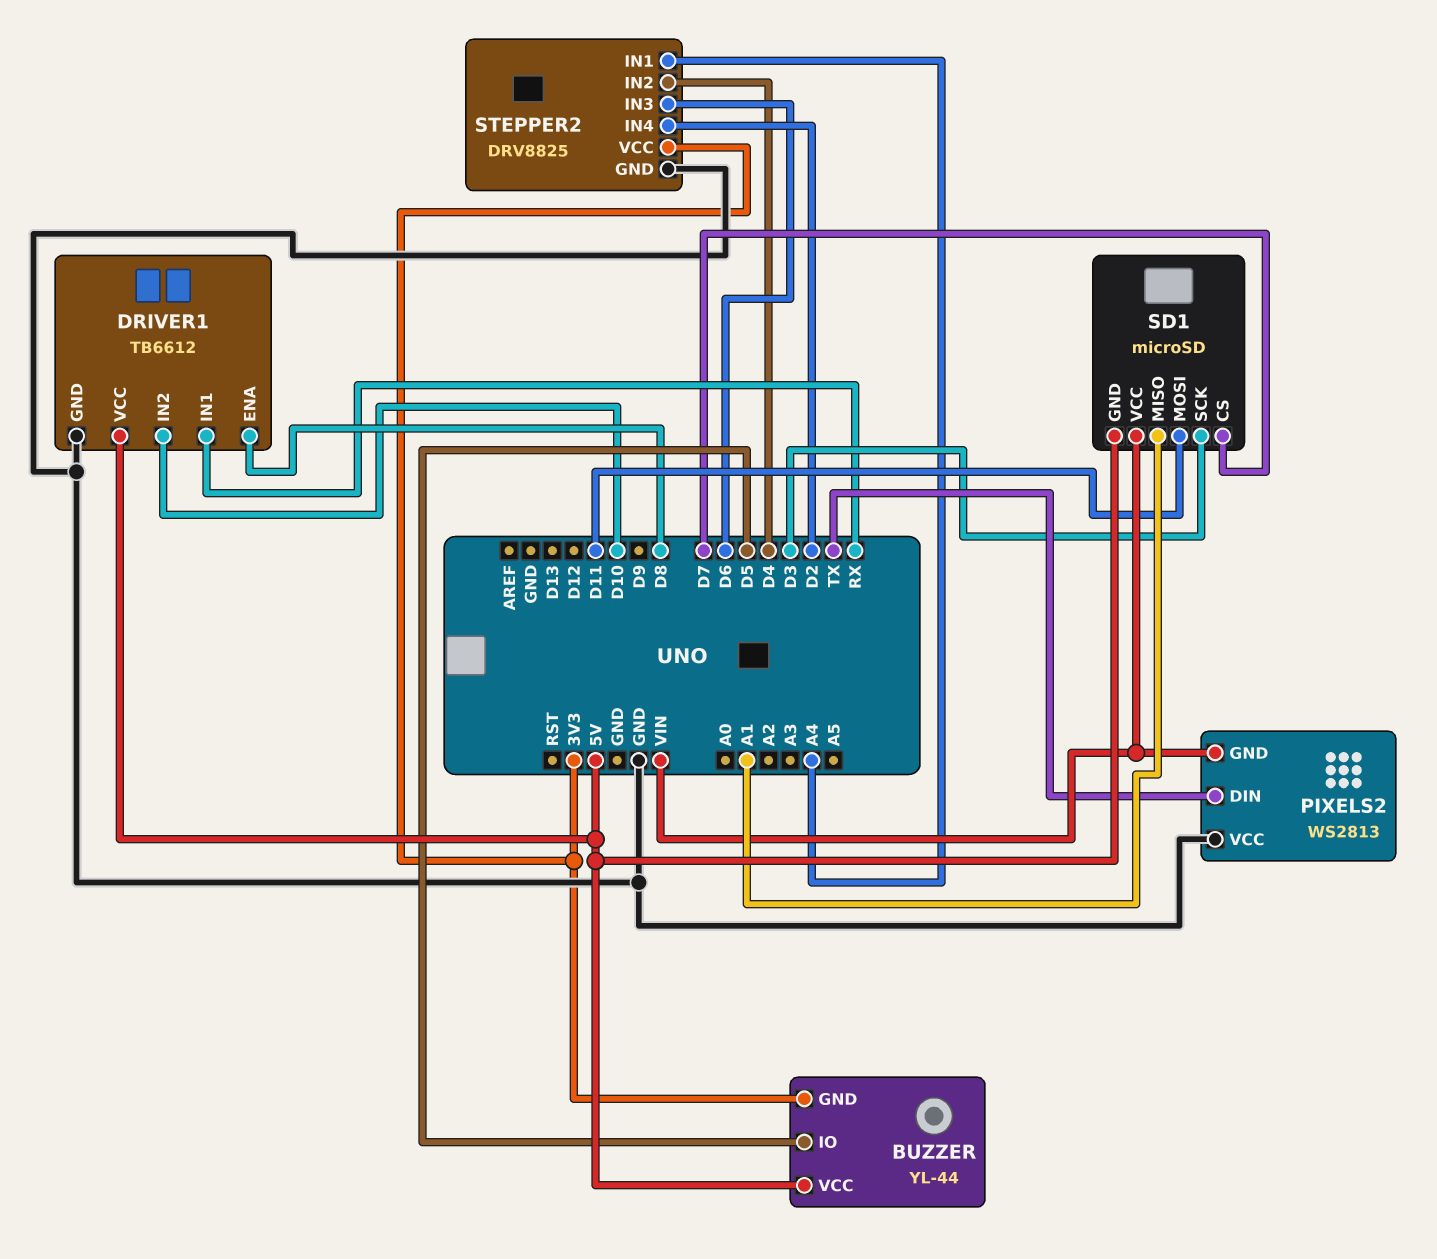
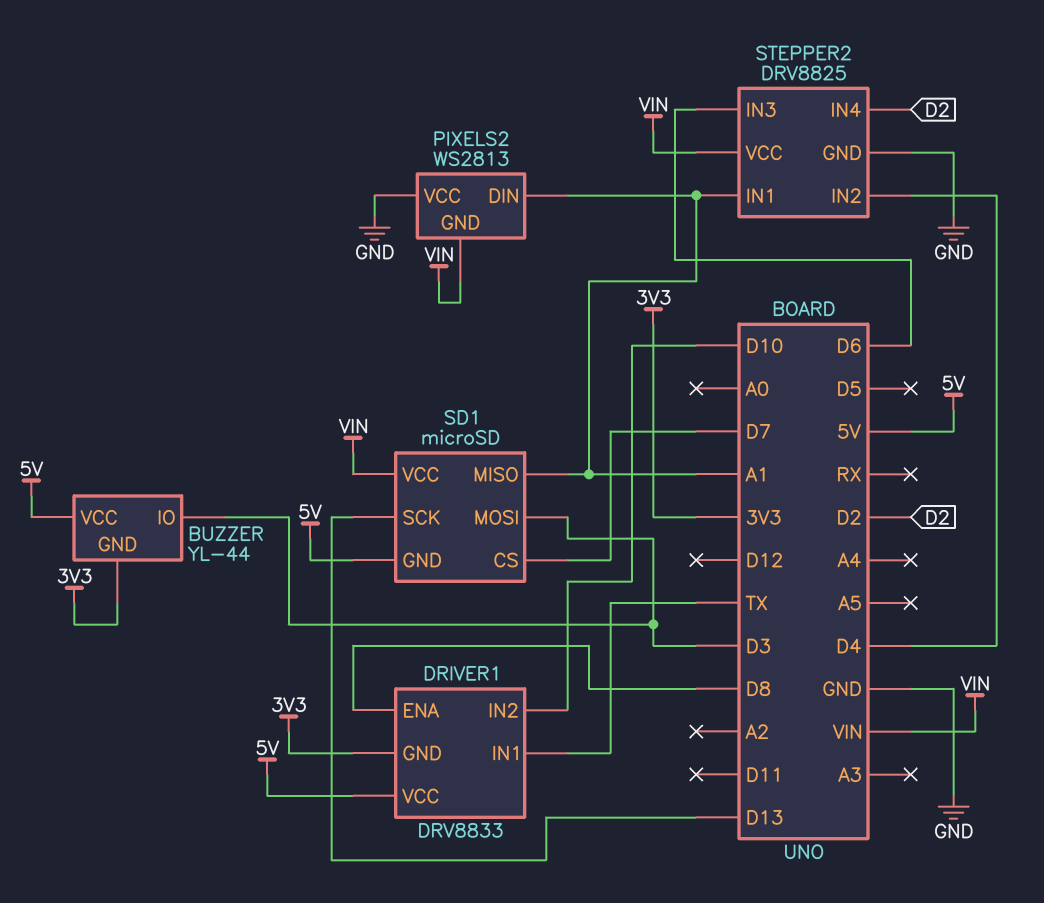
BUZZER pin IO: D5 -> D3
DRIVER1: TB6612 -> DRV8833
DRIVER1 pin GND: GND -> 3V3
DRIVER1 pin IN1: RX -> TX
PIXELS2 pin DIN: TX -> A1
SD1 pin MOSI: D11 -> D3
SD1 pin SCK: D3 -> D13
STEPPER2 pin IN1: A4 -> A1
STEPPER2 pin VCC: 3V3 -> VIN

